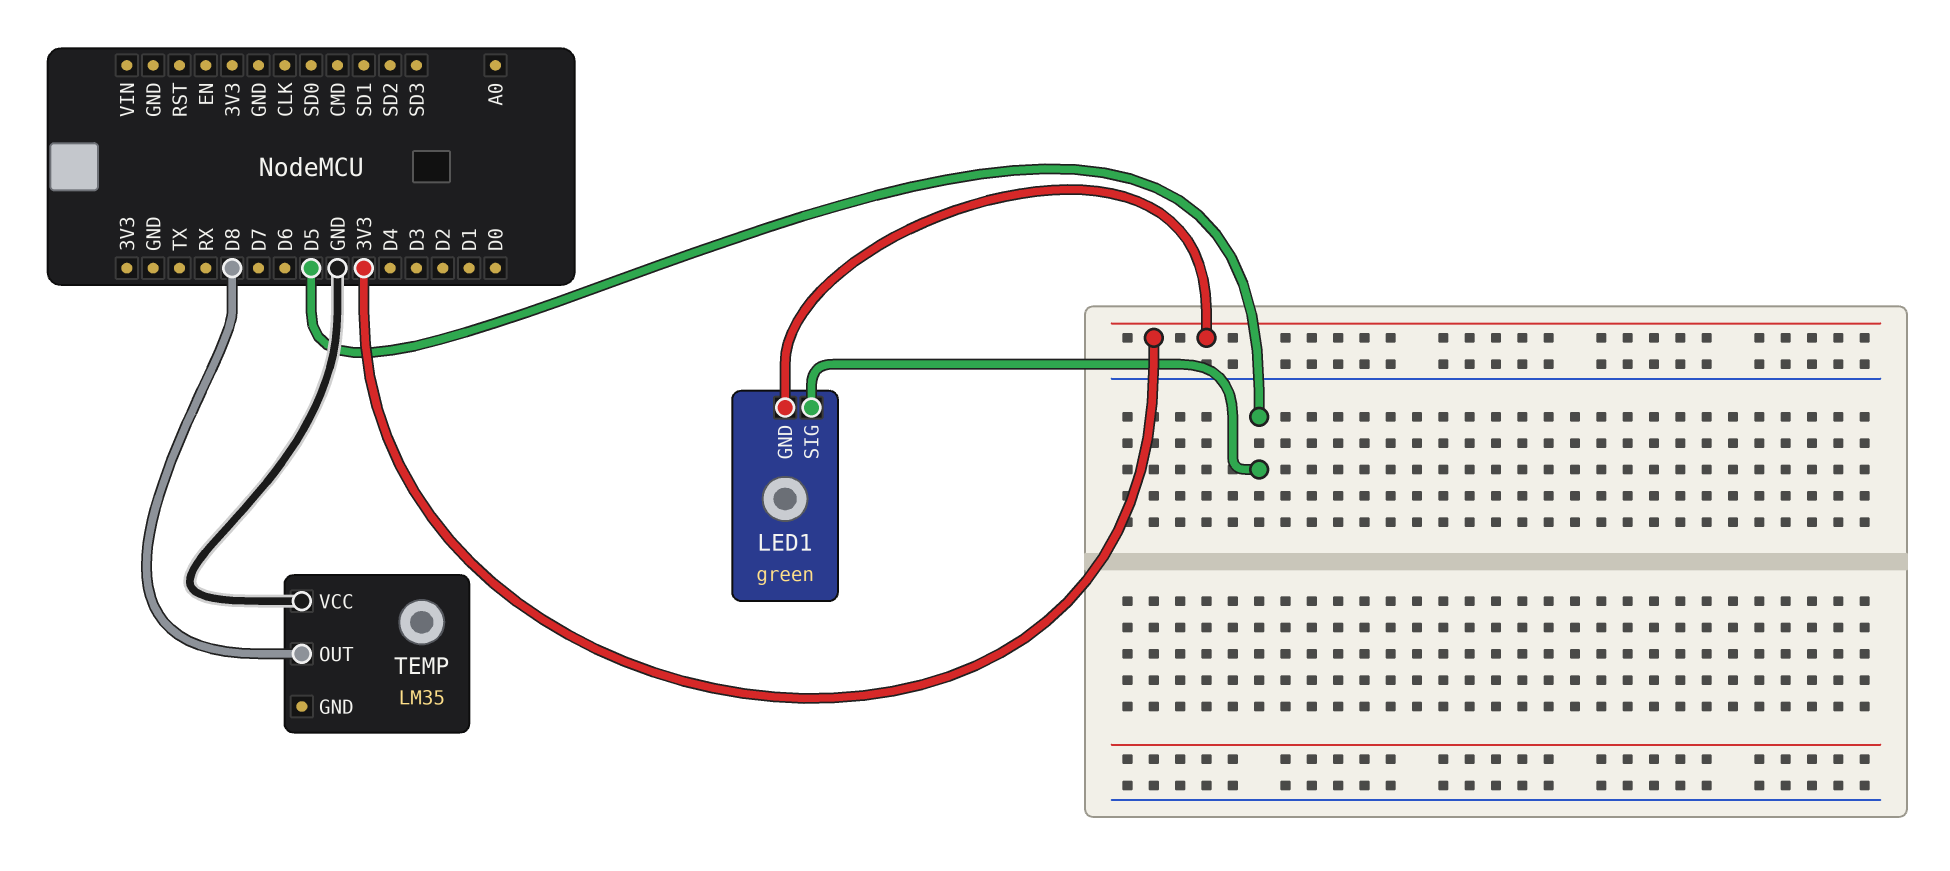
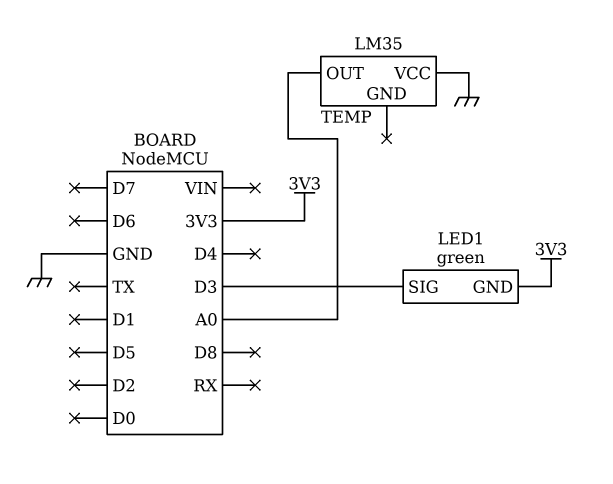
LED1 pin SIG: D5 -> D3
TEMP pin OUT: D8 -> A0

